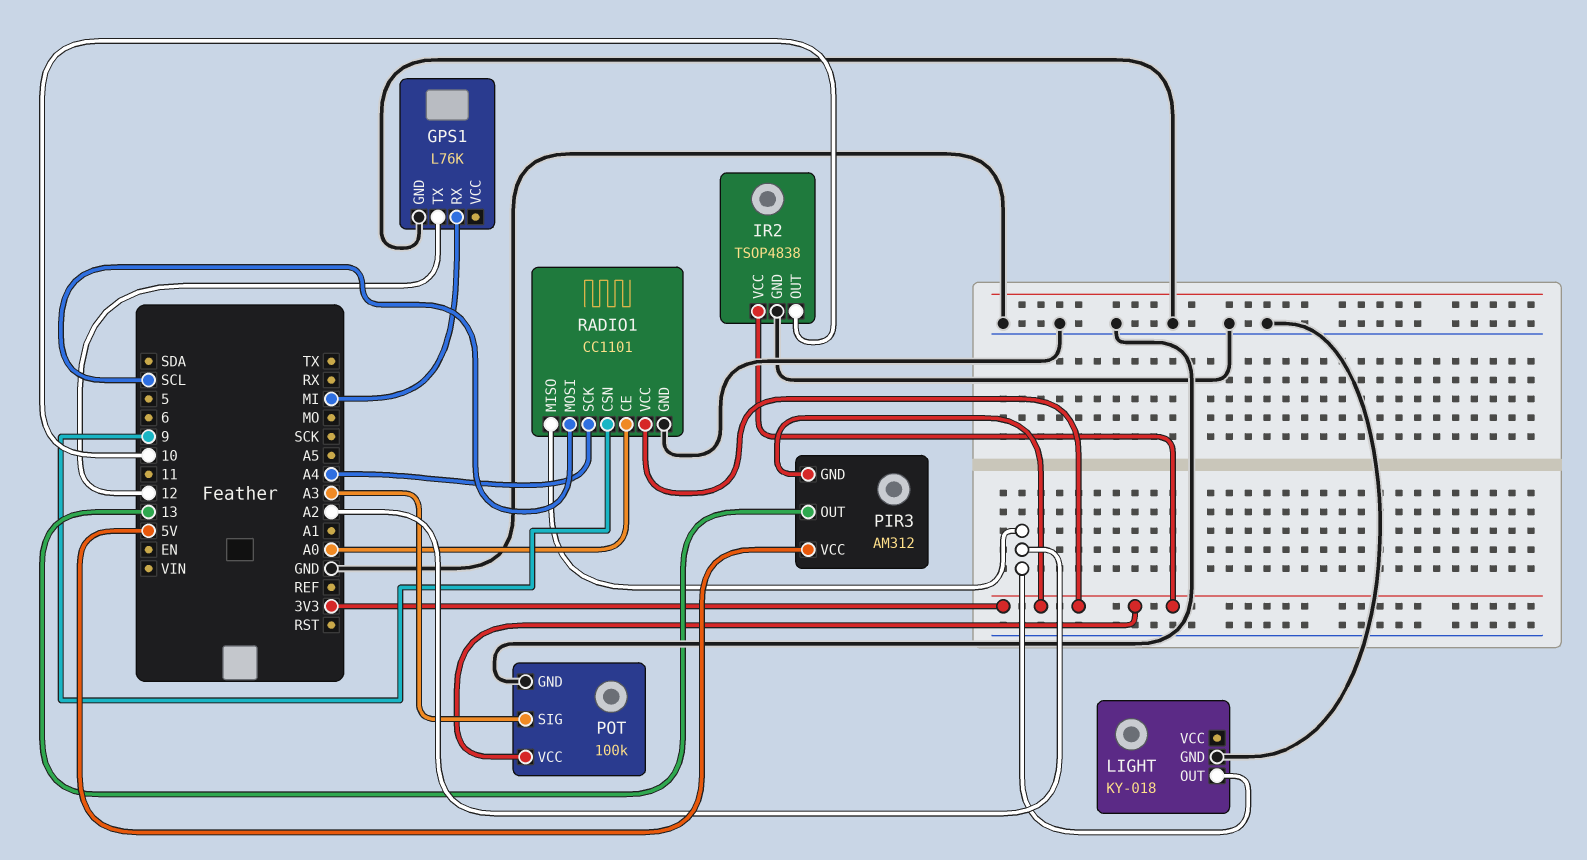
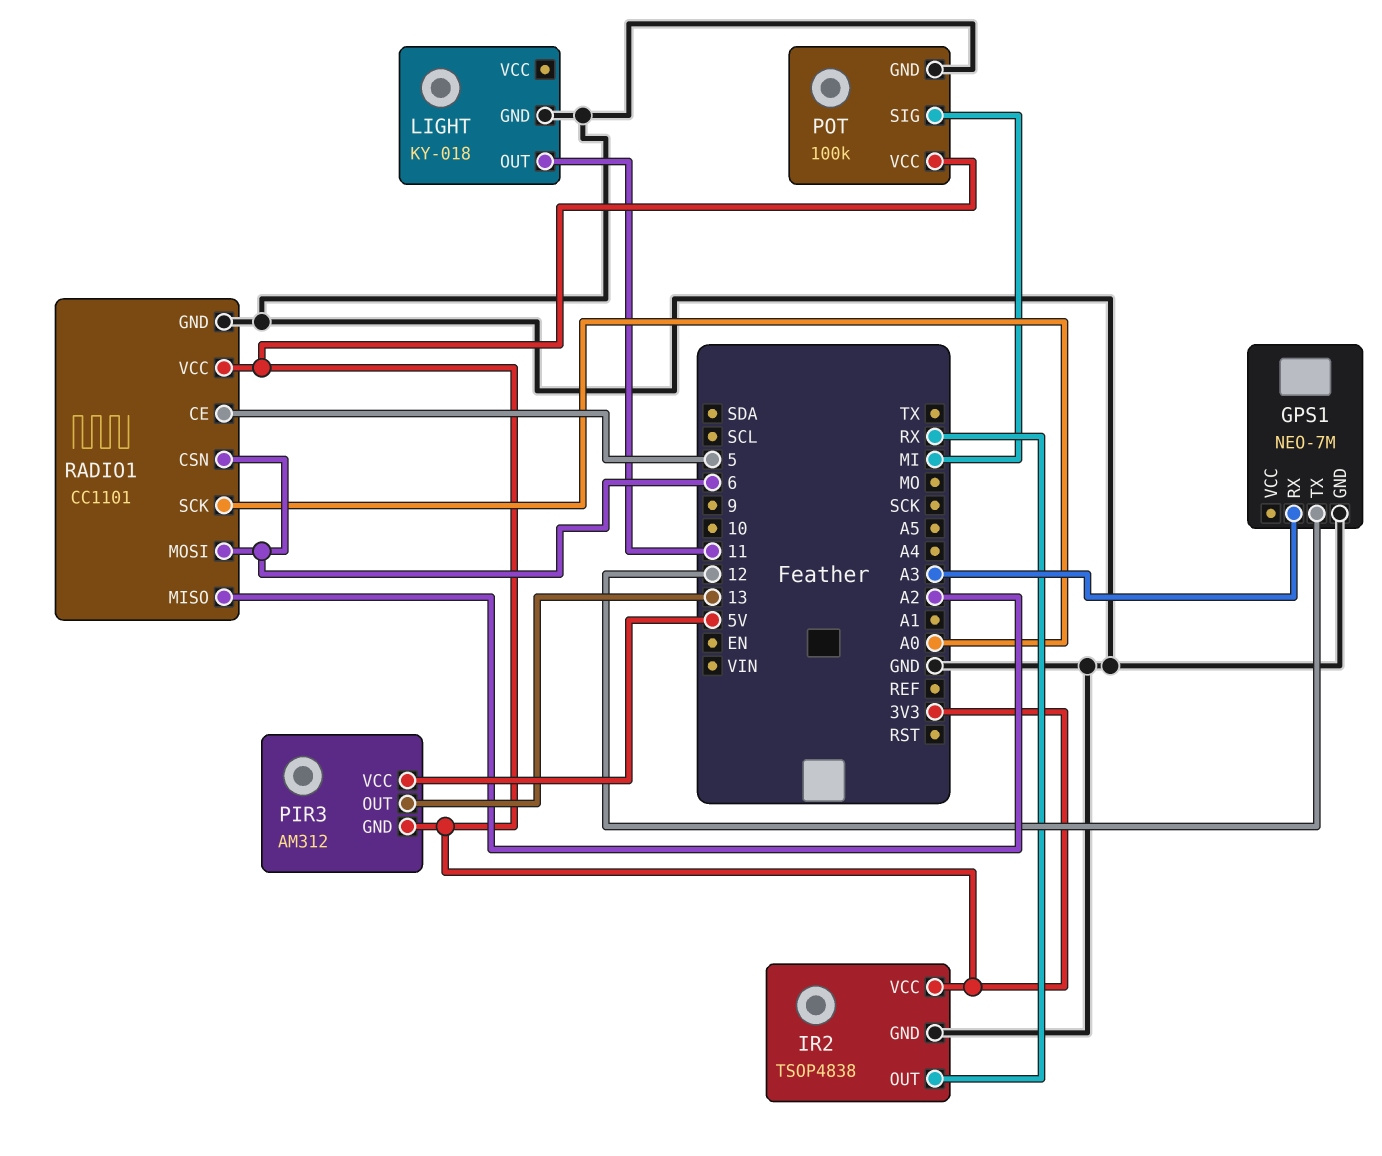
GPS1: L76K -> NEO-7M
GPS1 pin RX: MI -> A3
IR2 pin OUT: 10 -> RX
LIGHT pin OUT: A2 -> 11
POT pin SIG: A3 -> MI
RADIO1 pin CE: A0 -> 5
RADIO1 pin CSN: 9 -> 6
RADIO1 pin MOSI: SCL -> 6
RADIO1 pin SCK: A4 -> A0

